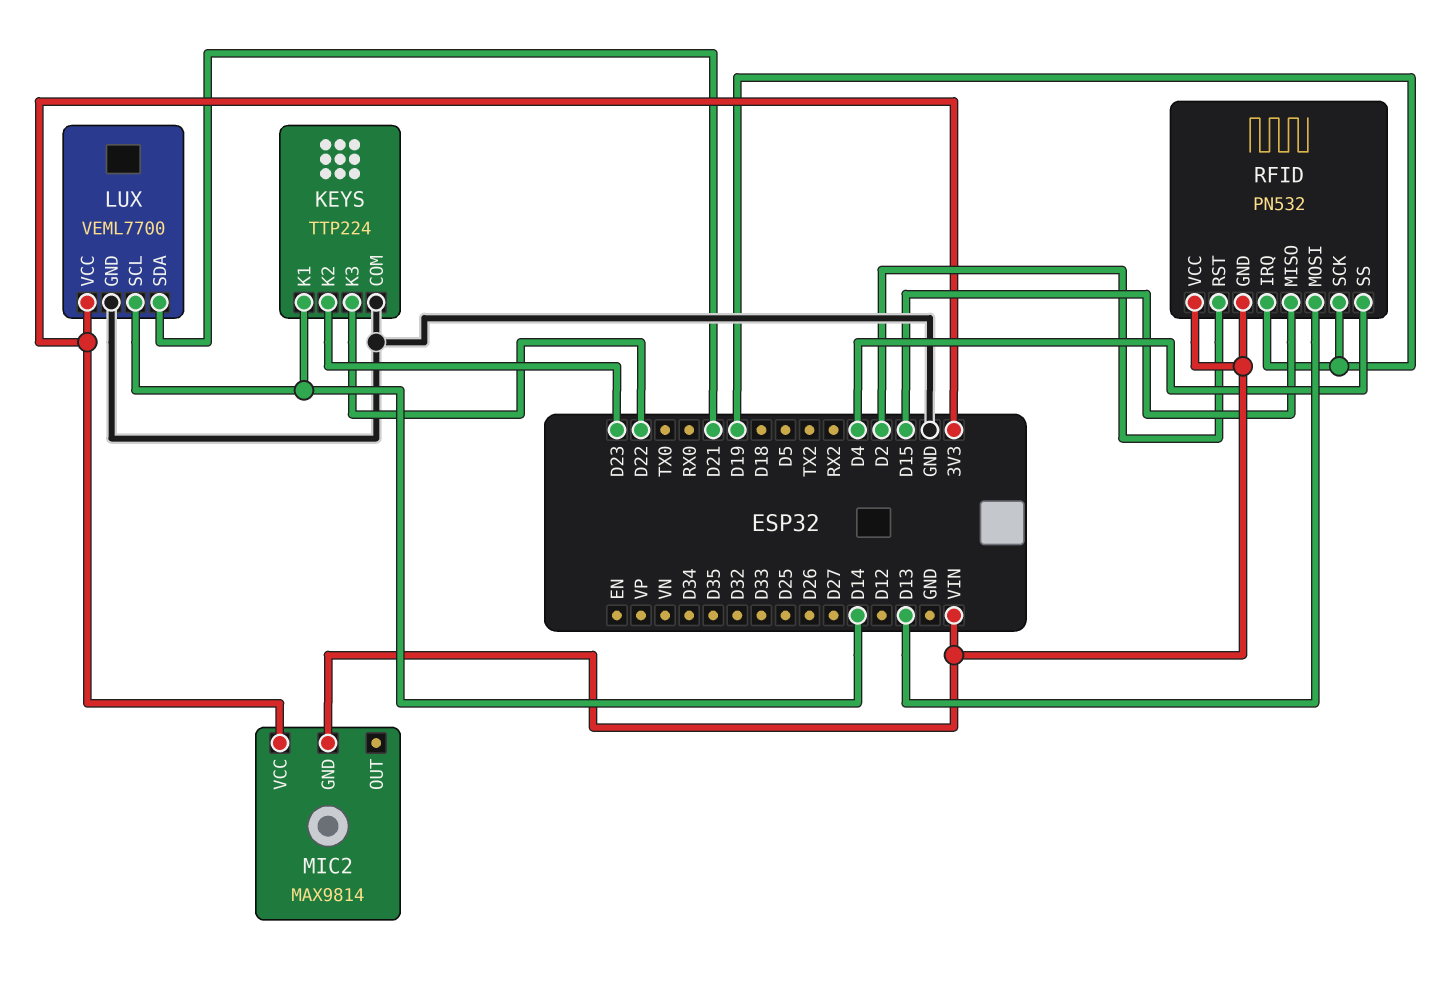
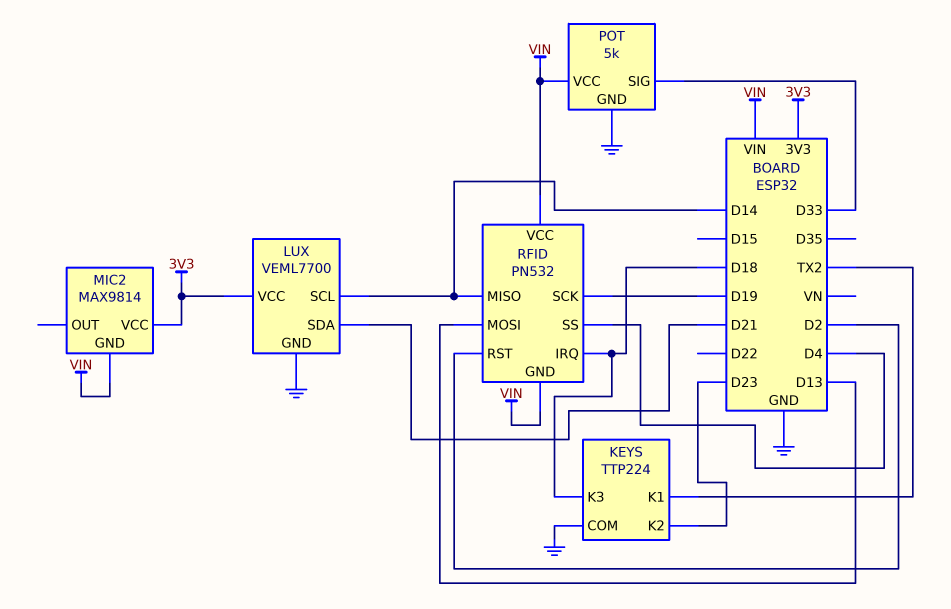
KEYS pin K1: D14 -> TX2
KEYS pin K3: D22 -> D18
POT: none -> 5k
POT pin GND: none -> GND
POT pin SIG: none -> D33
POT pin VCC: none -> VIN
RFID pin IRQ: D19 -> D18
RFID pin MISO: D15 -> D14

